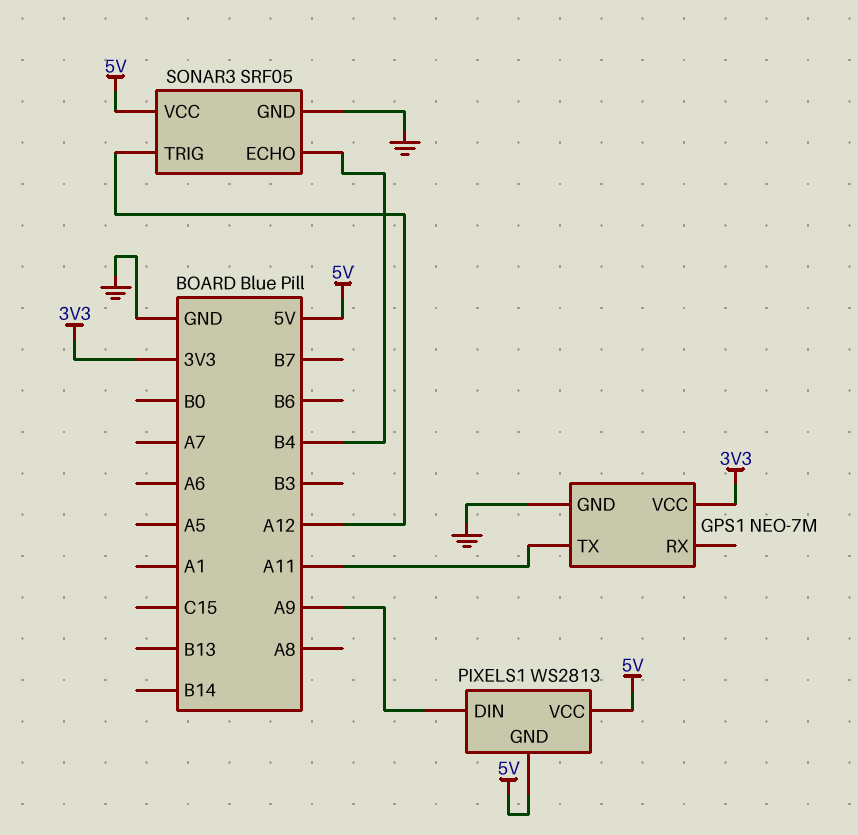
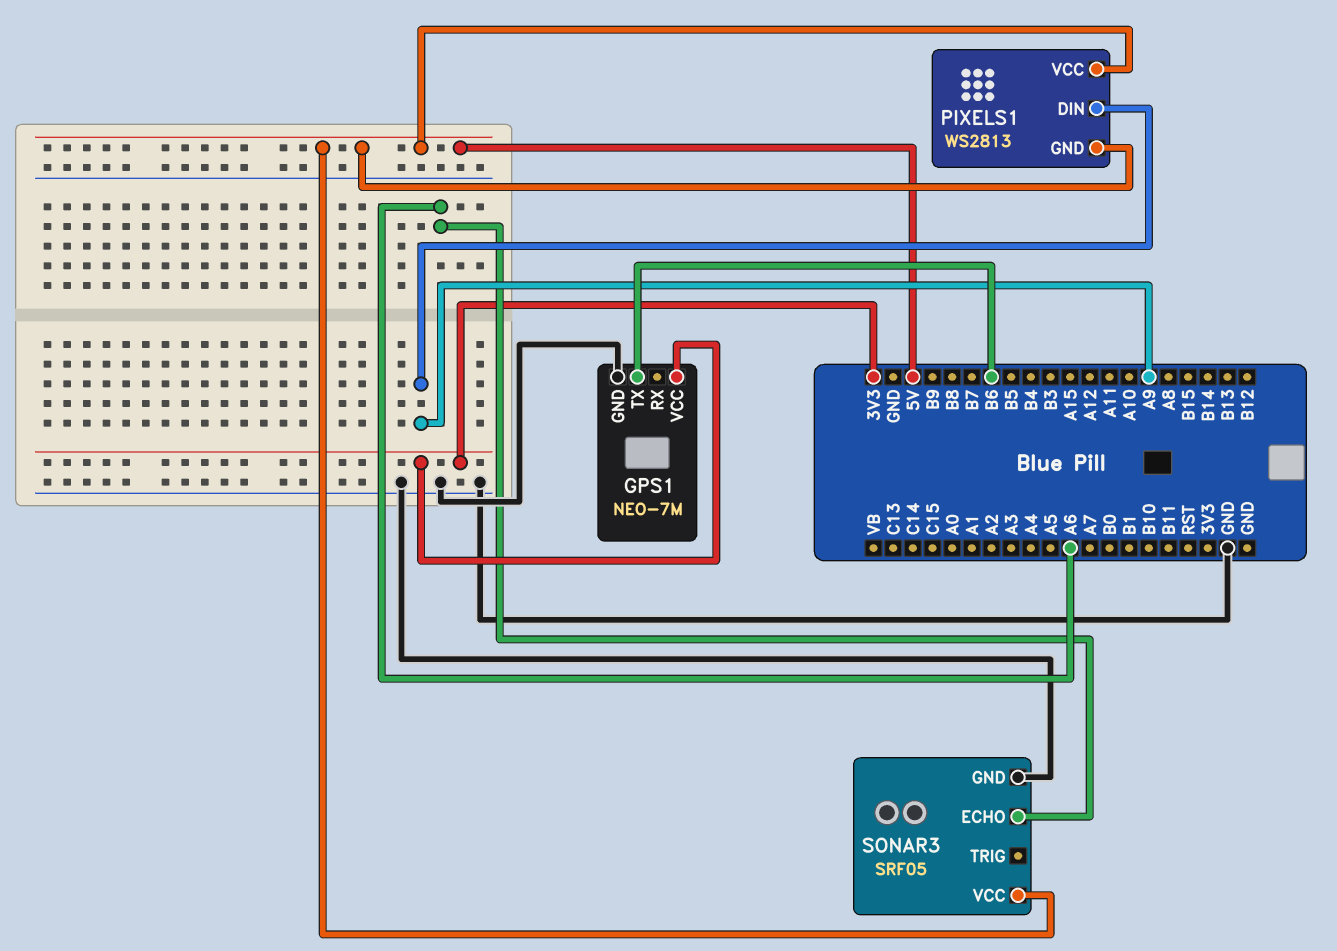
GPS1 pin TX: A11 -> B6
SONAR3 pin ECHO: B4 -> A6
SONAR3 pin TRIG: A12 -> none

